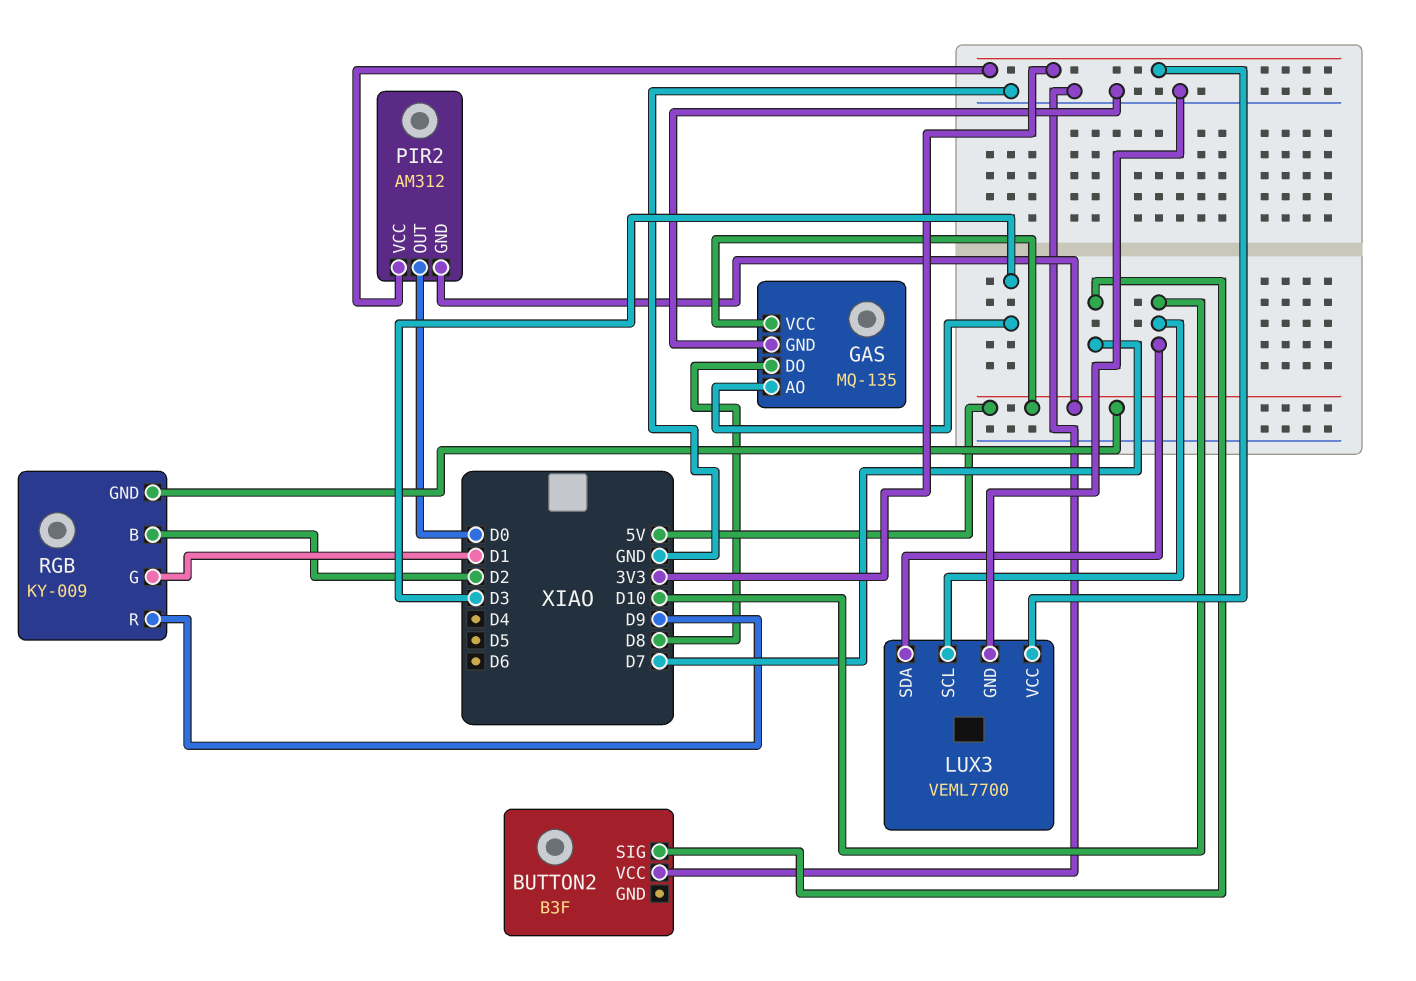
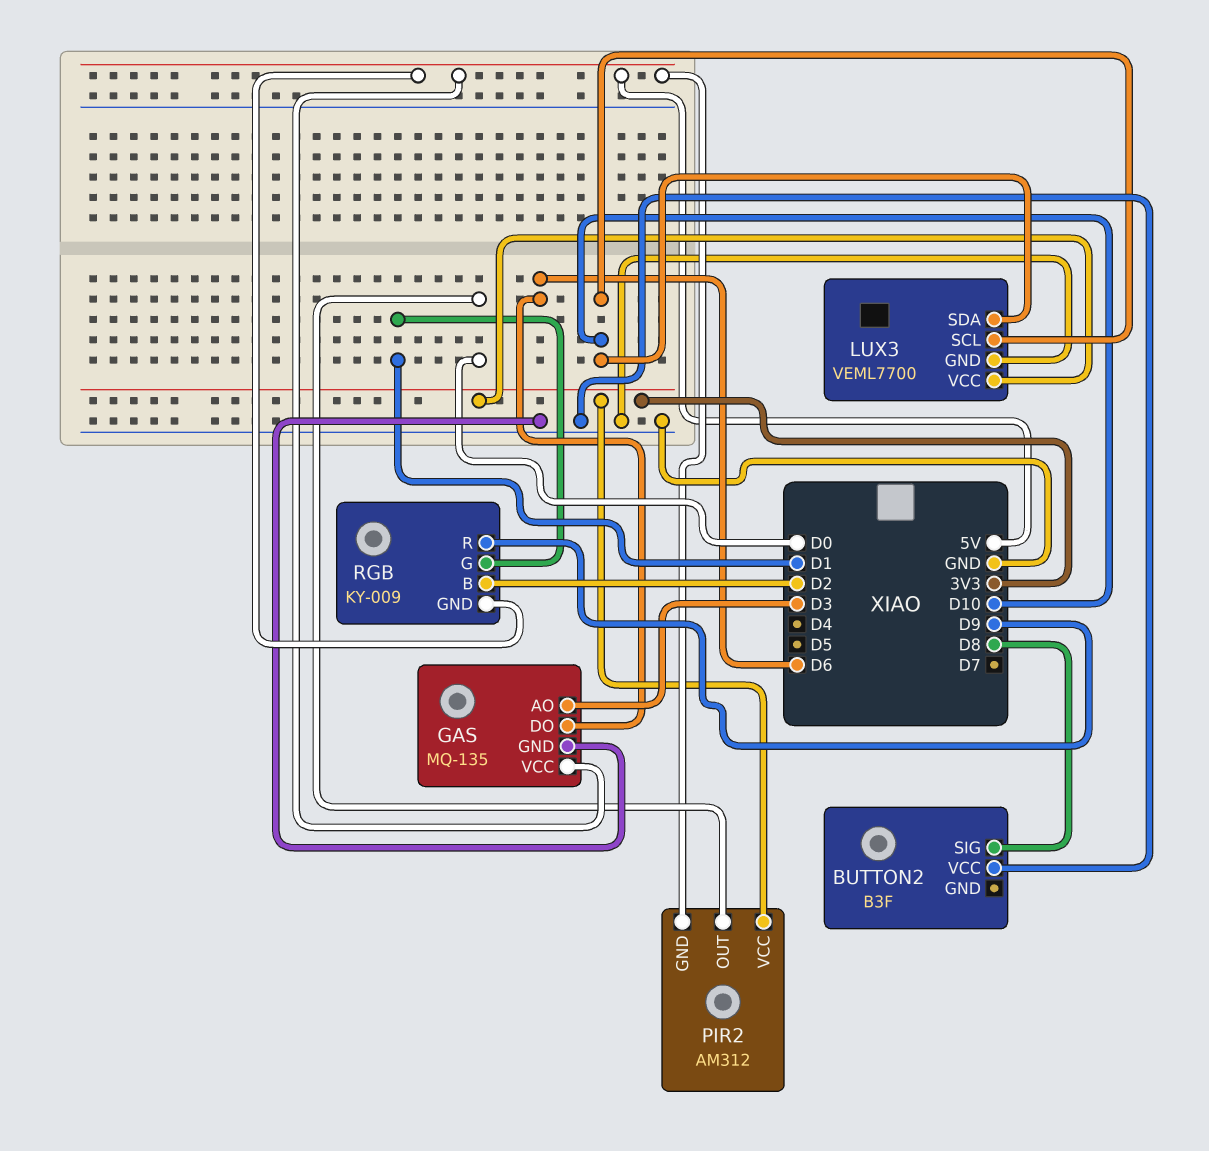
BUTTON2 pin SIG: D7 -> D8
GAS pin DO: D8 -> D6

